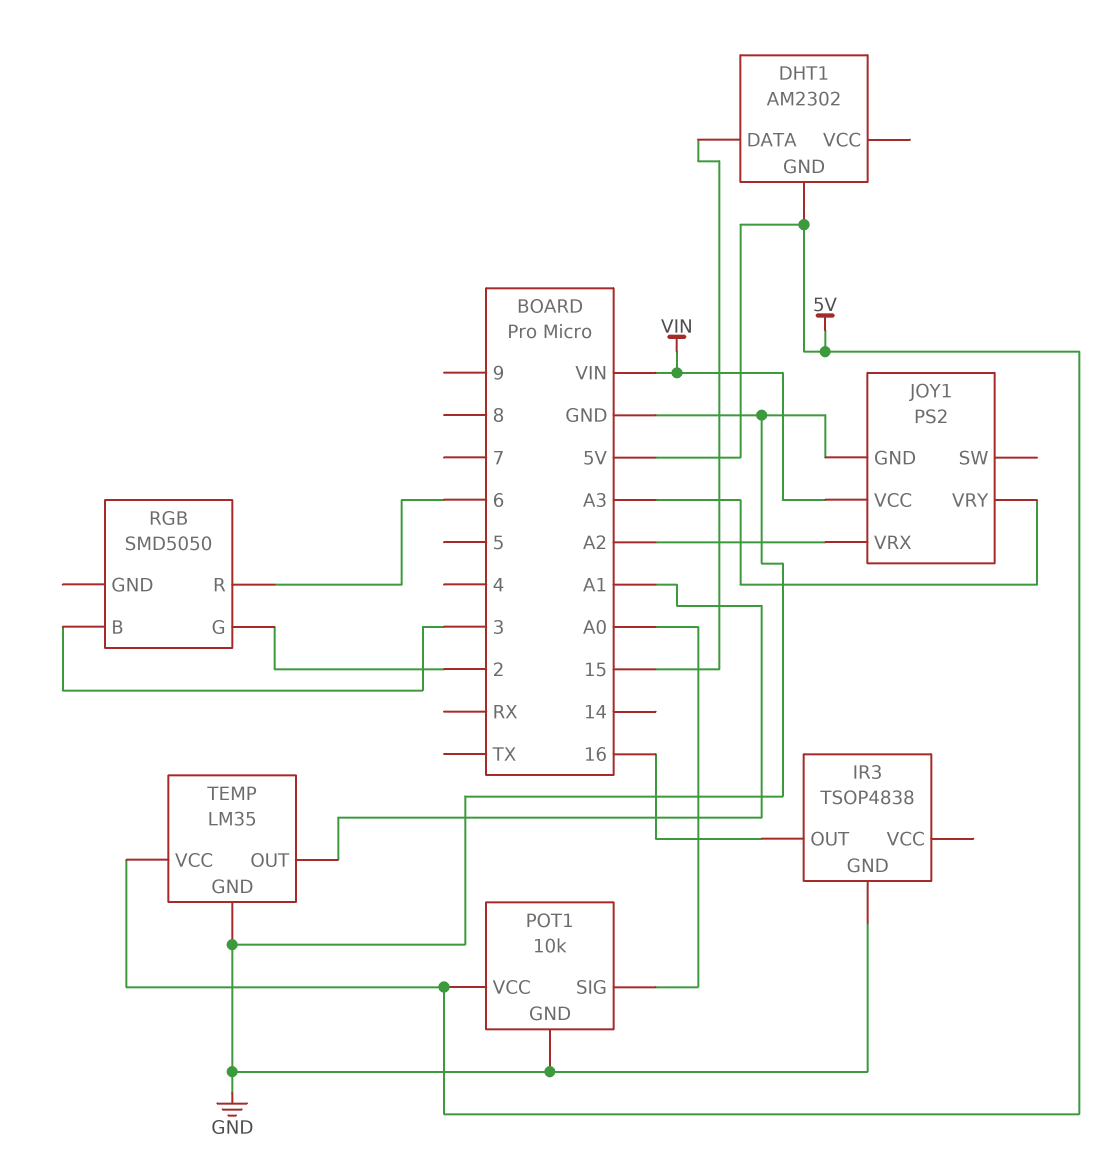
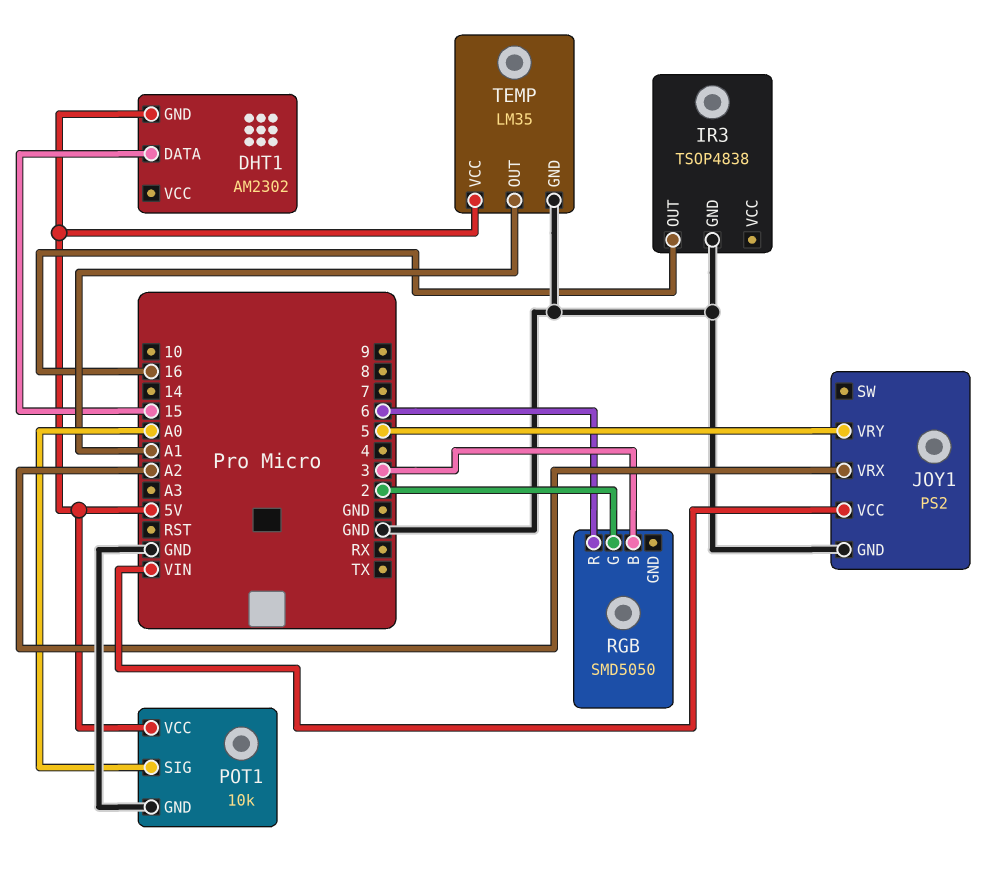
JOY1 pin VRY: A3 -> 5

